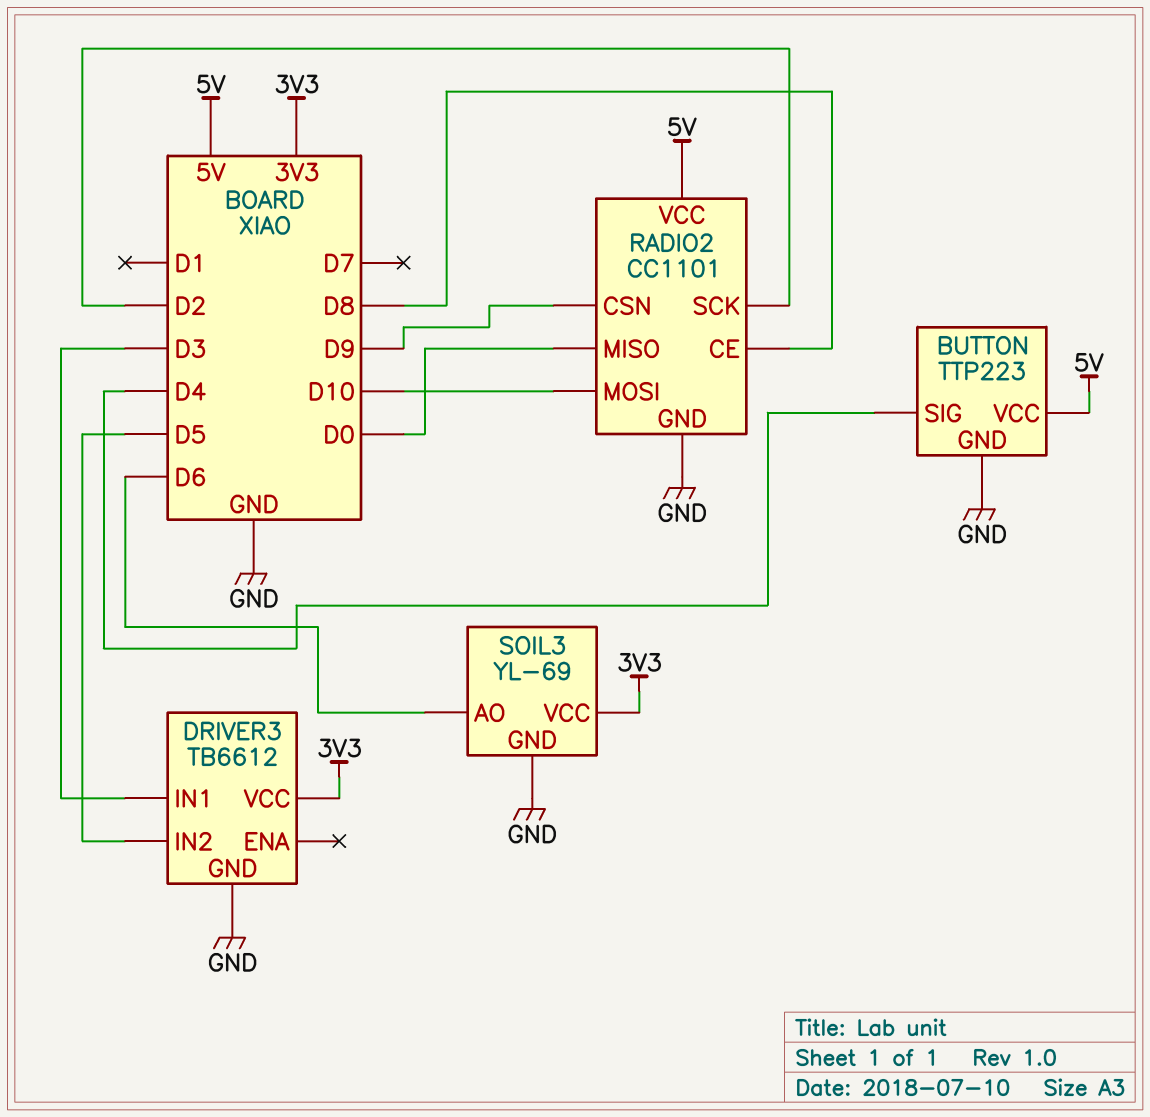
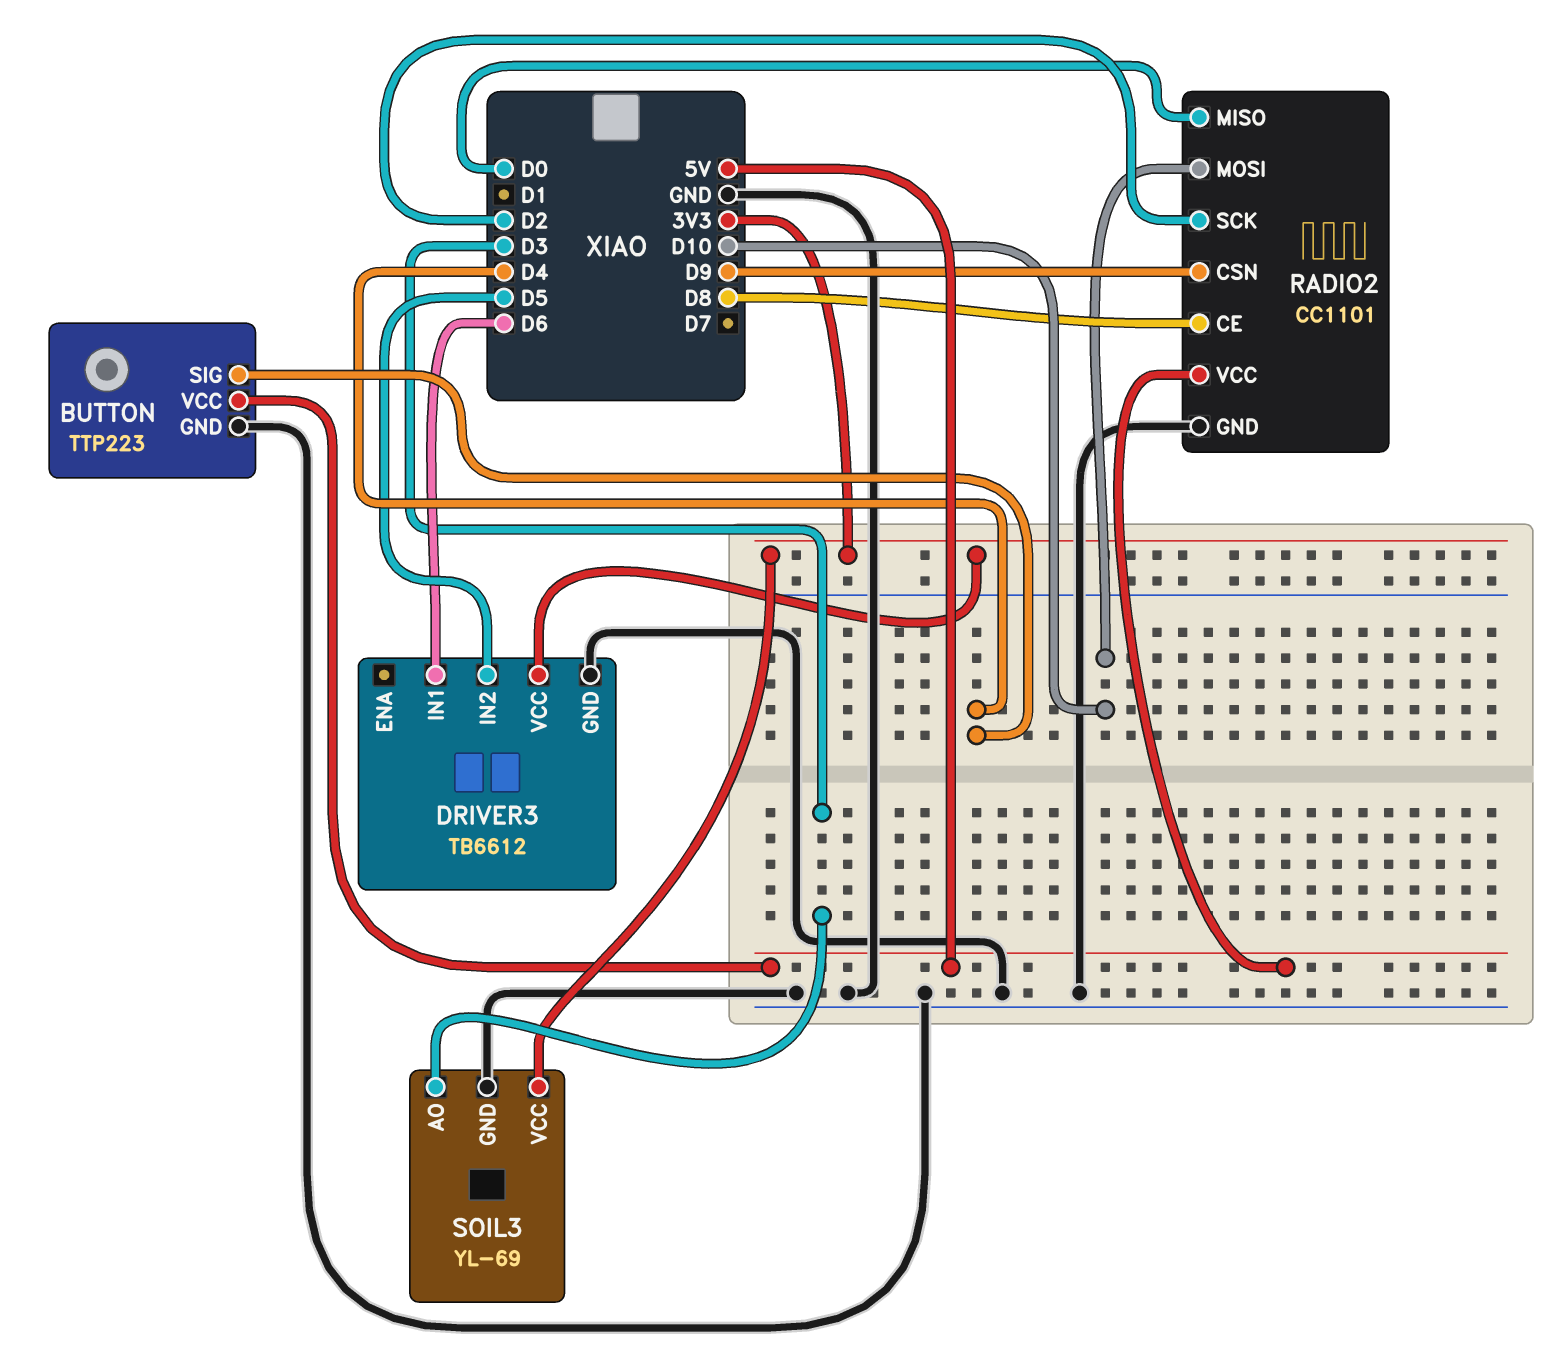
DRIVER3 pin IN1: D3 -> D6
SOIL3 pin AO: D6 -> D3

